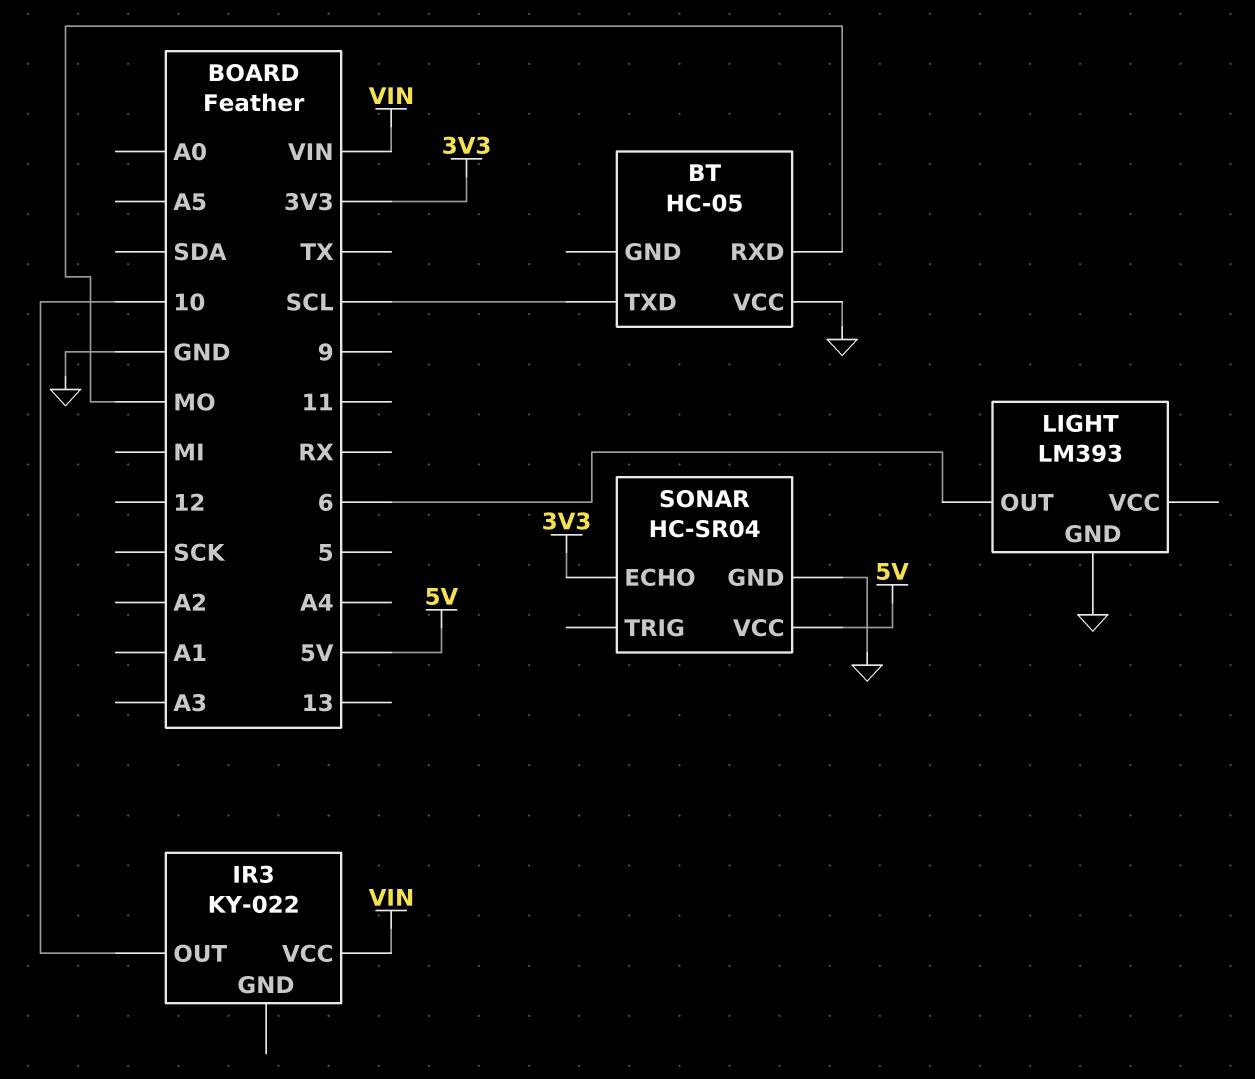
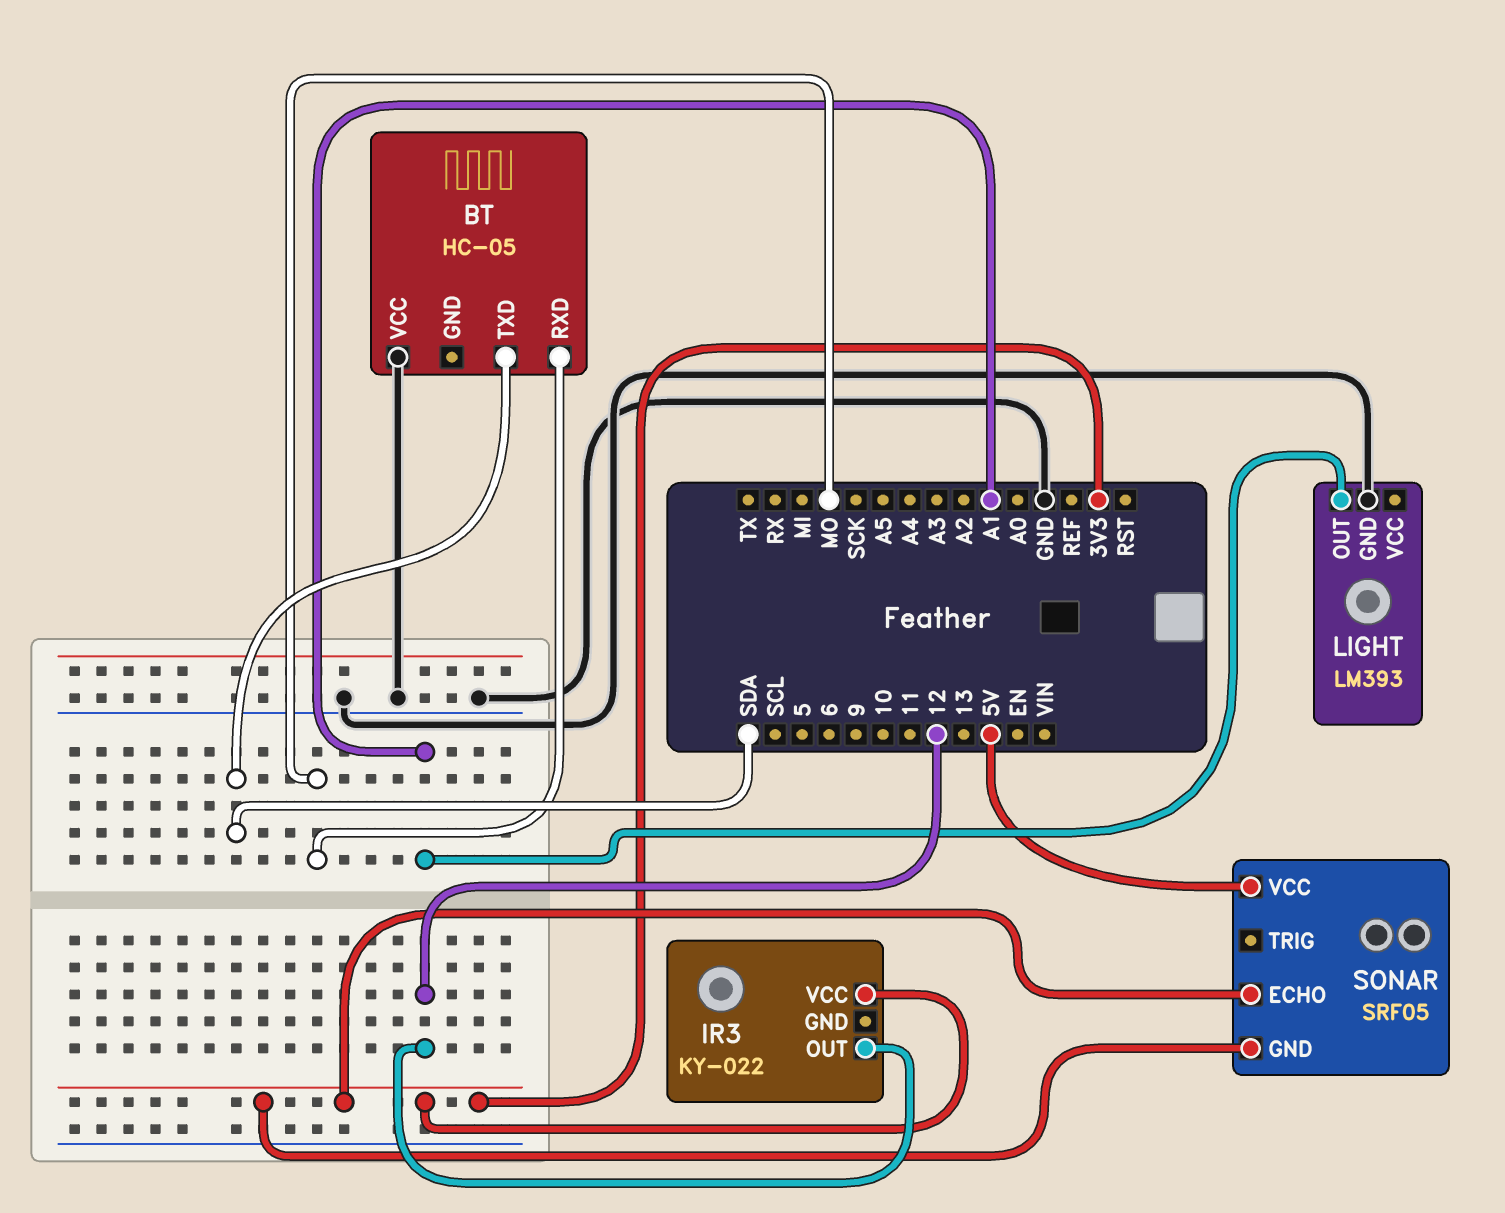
BT pin TXD: SCL -> SDA
IR3 pin OUT: 10 -> 12
IR3 pin VCC: VIN -> 3V3
LIGHT pin OUT: 6 -> A1
SONAR: HC-SR04 -> SRF05
SONAR pin GND: GND -> 3V3

